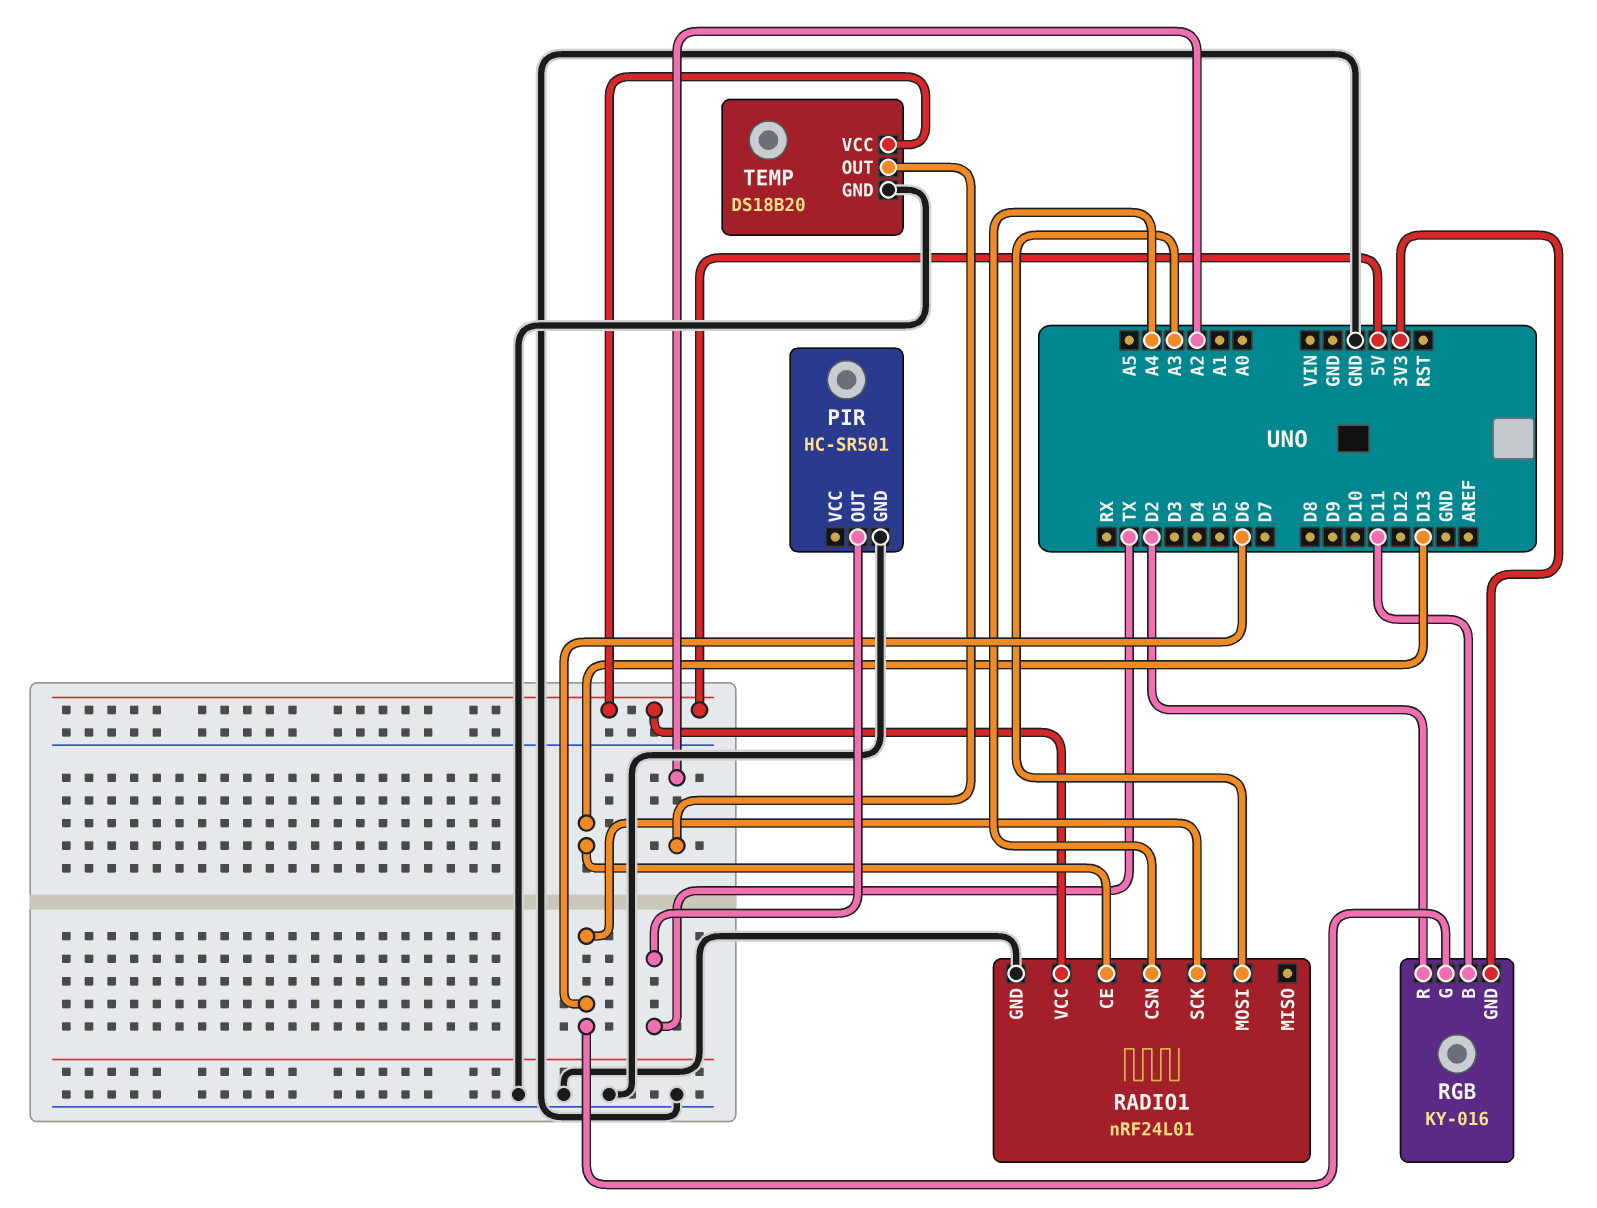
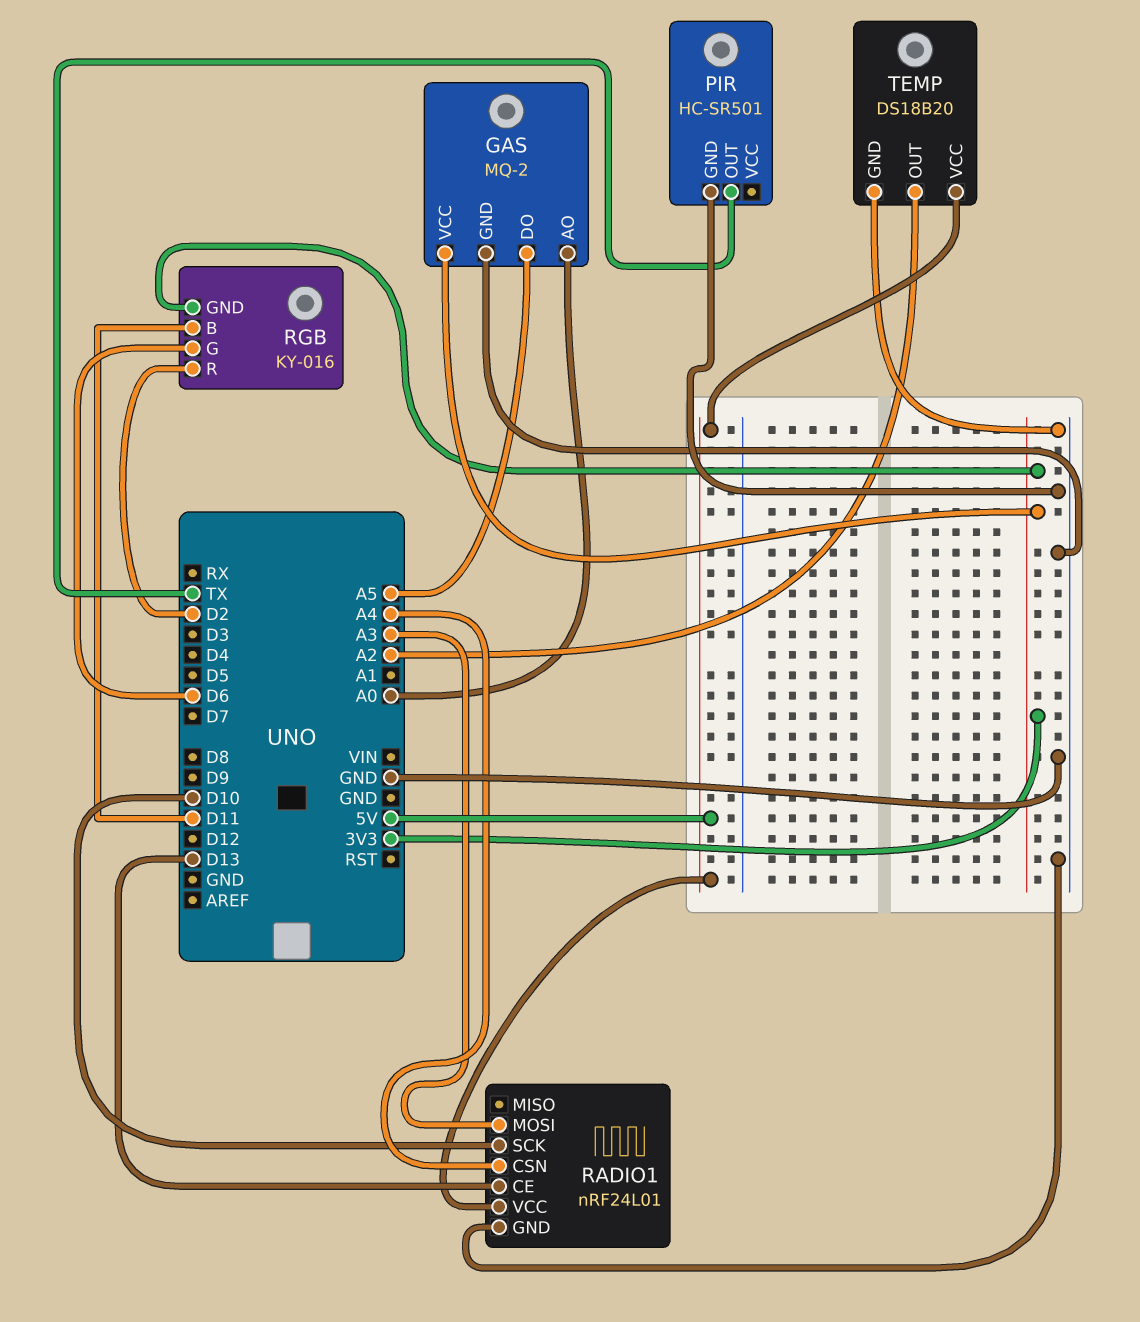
GAS: none -> MQ-2
GAS pin AO: none -> A0
GAS pin DO: none -> A5
GAS pin GND: none -> GND
GAS pin VCC: none -> 3V3
RADIO1 pin SCK: D6 -> D10

